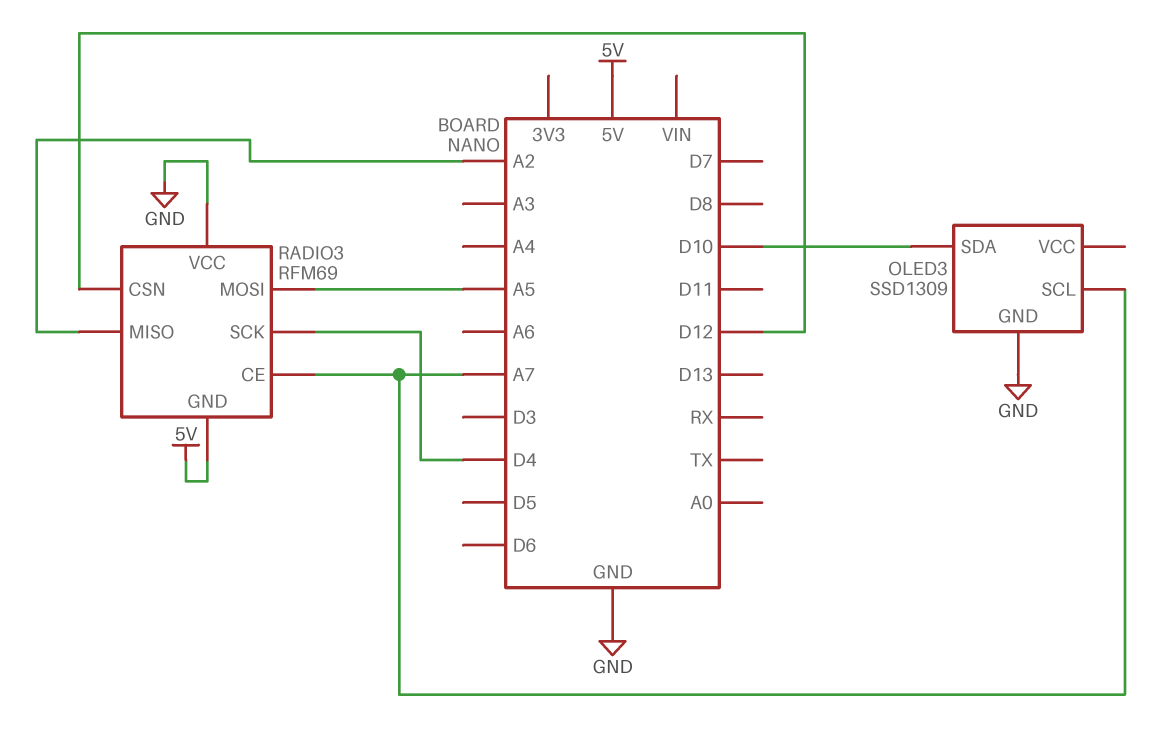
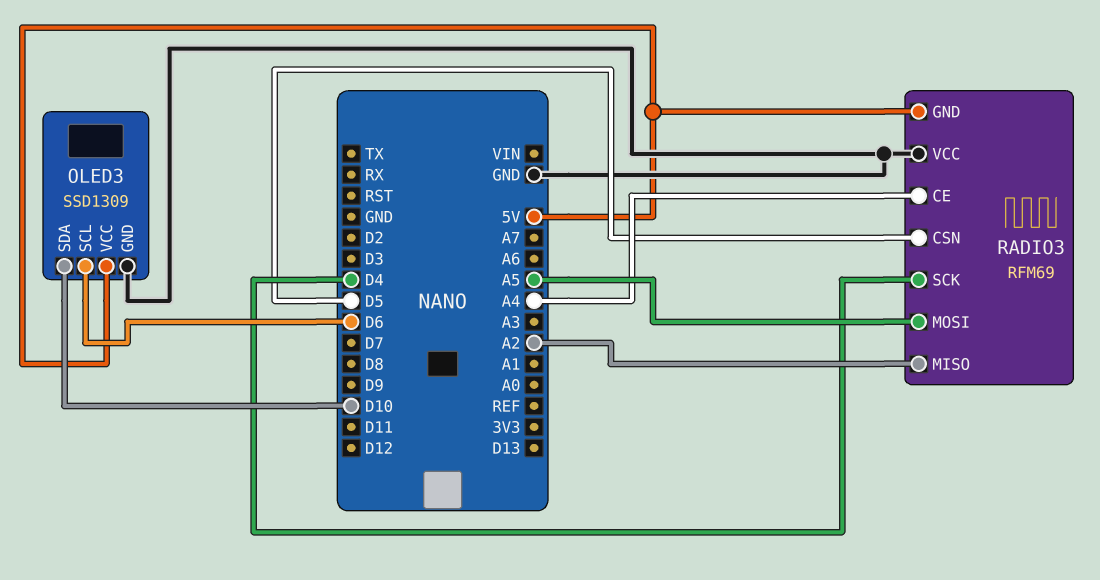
OLED3 pin SCL: A7 -> D6
OLED3 pin VCC: none -> 5V
RADIO3 pin CE: A7 -> A4
RADIO3 pin CSN: D12 -> D5

